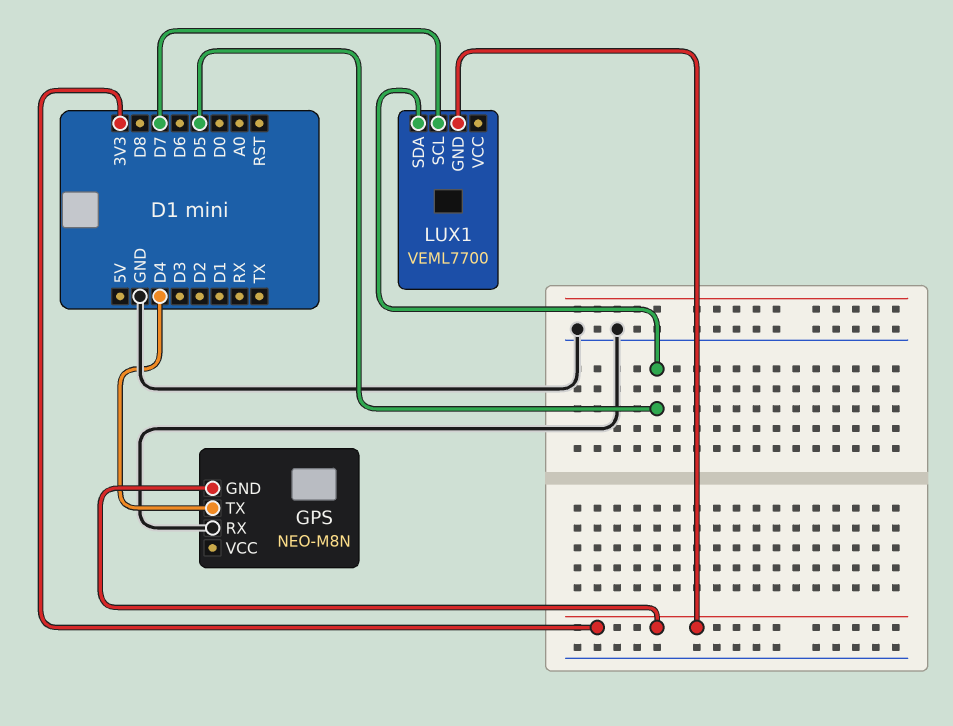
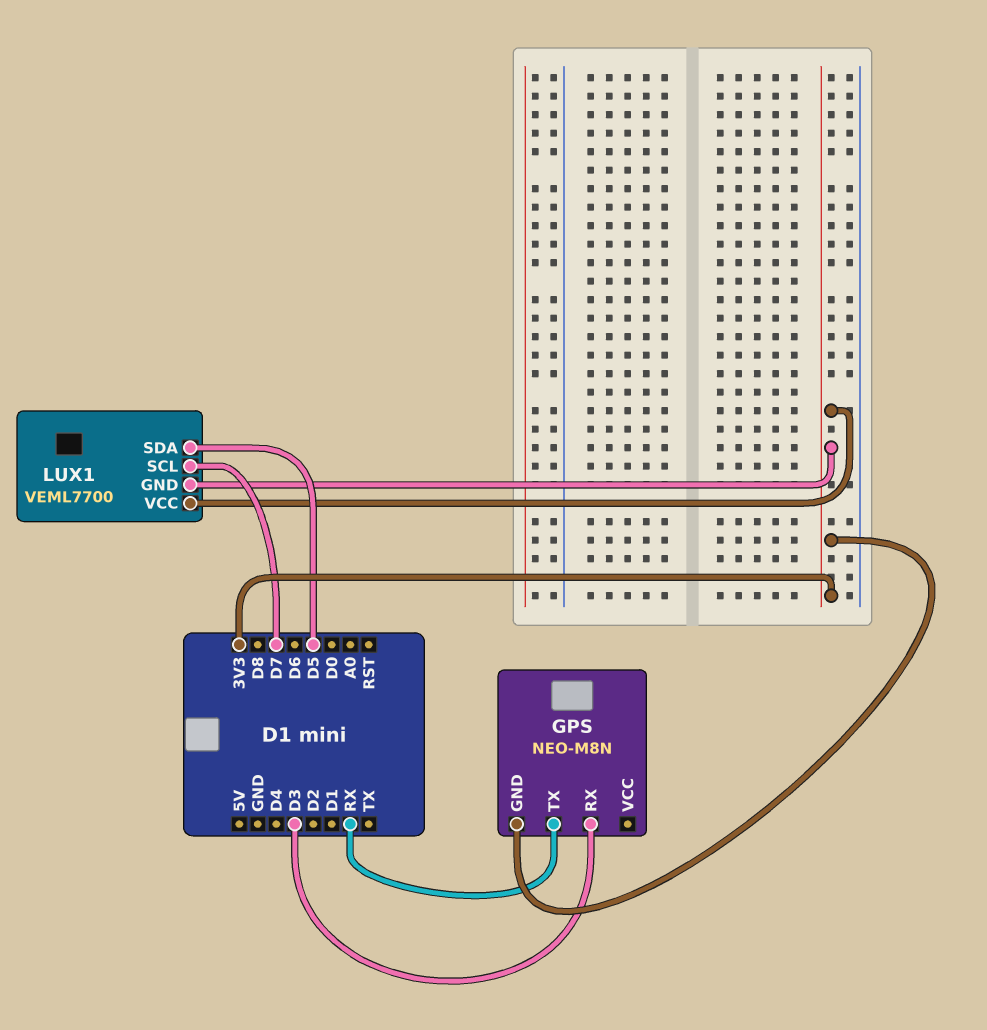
GPS pin RX: GND -> D3
GPS pin TX: D4 -> RX
LUX1 pin VCC: none -> 3V3

